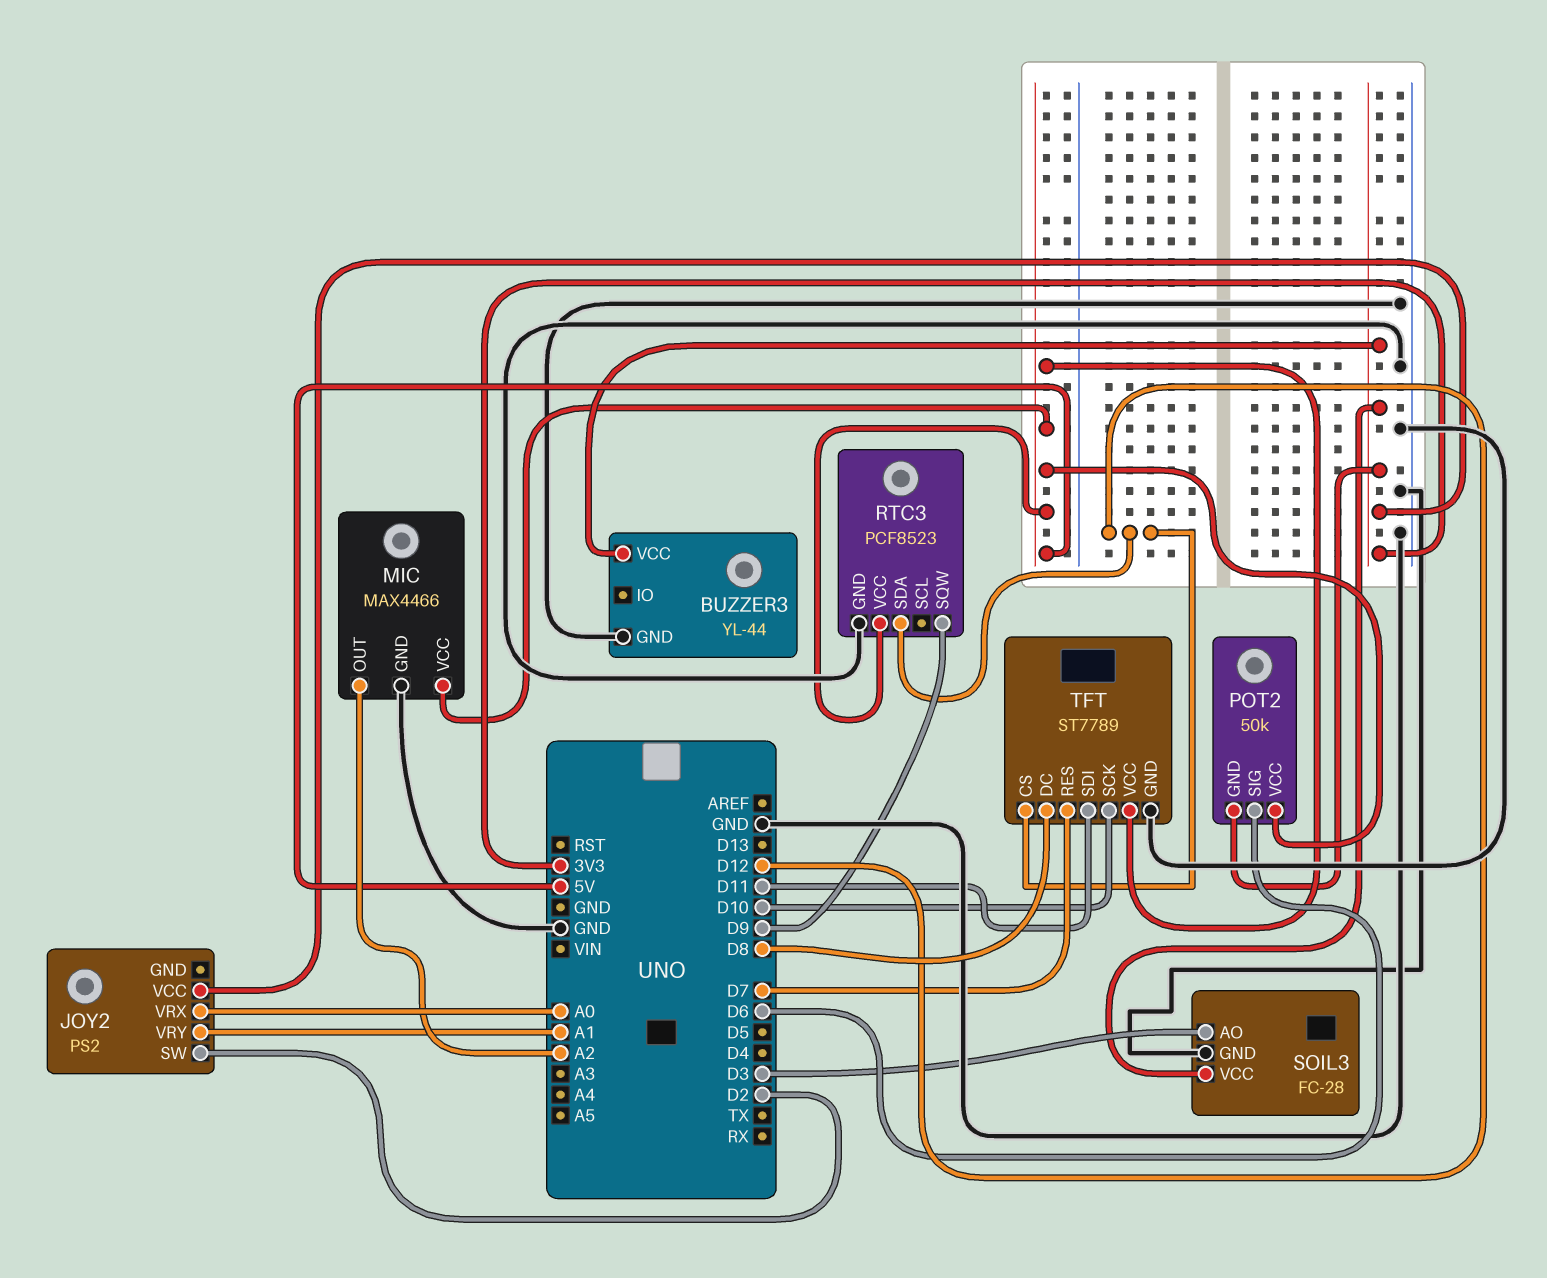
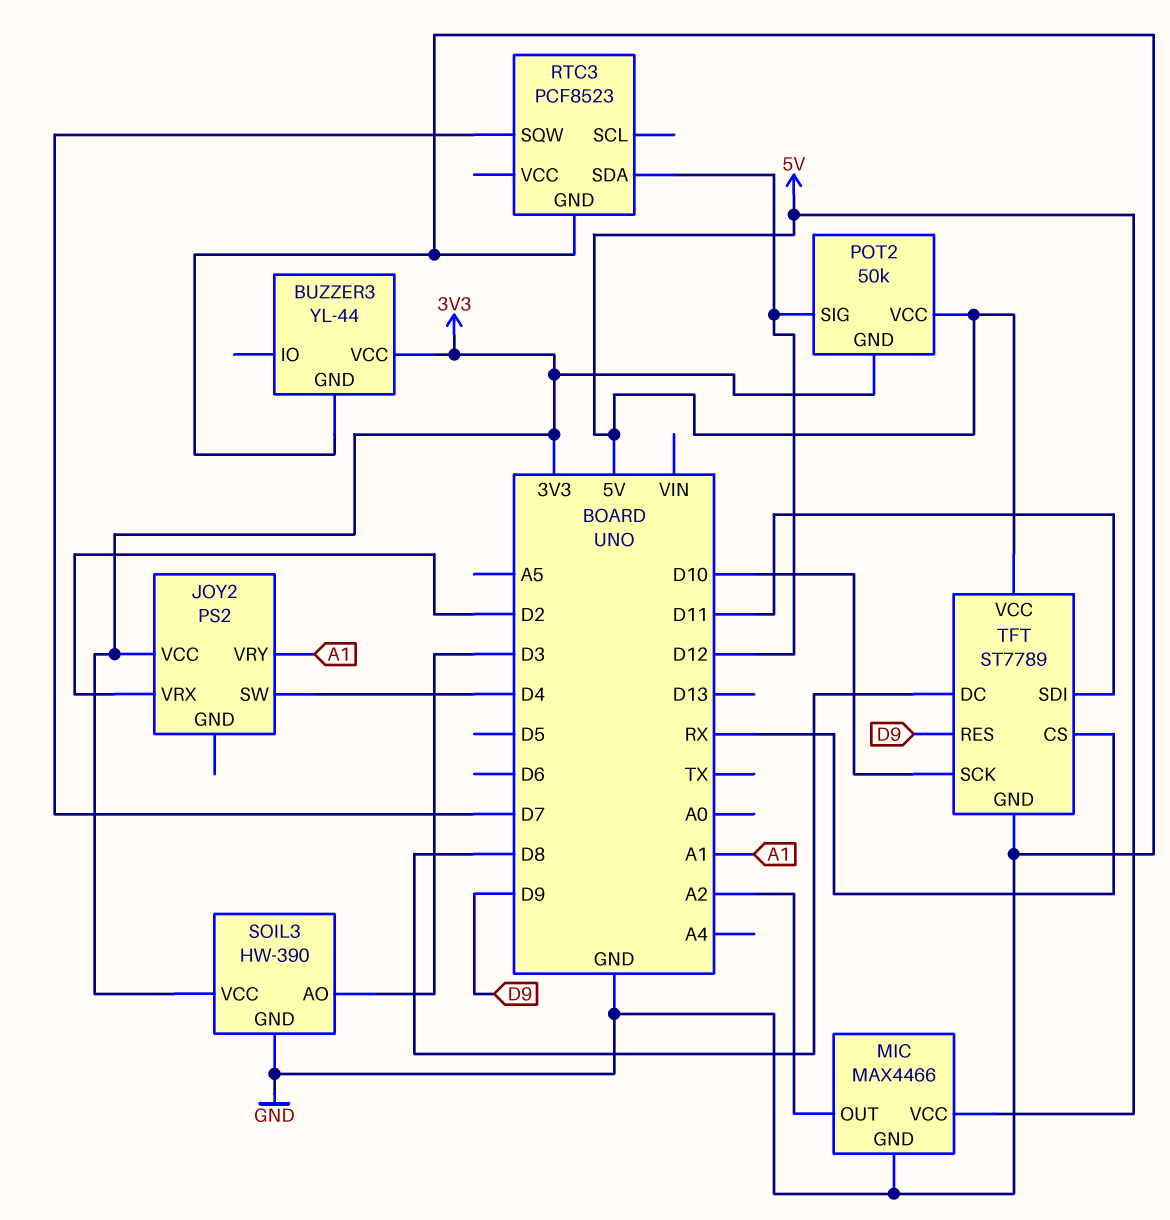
JOY2 pin SW: D2 -> D4
JOY2 pin VRX: A0 -> D2
POT2 pin SIG: D6 -> D12
RTC3 pin SQW: D9 -> D7
RTC3 pin VCC: 5V -> none
SOIL3: FC-28 -> HW-390
TFT pin CS: D12 -> RX
TFT pin RES: D7 -> D9

